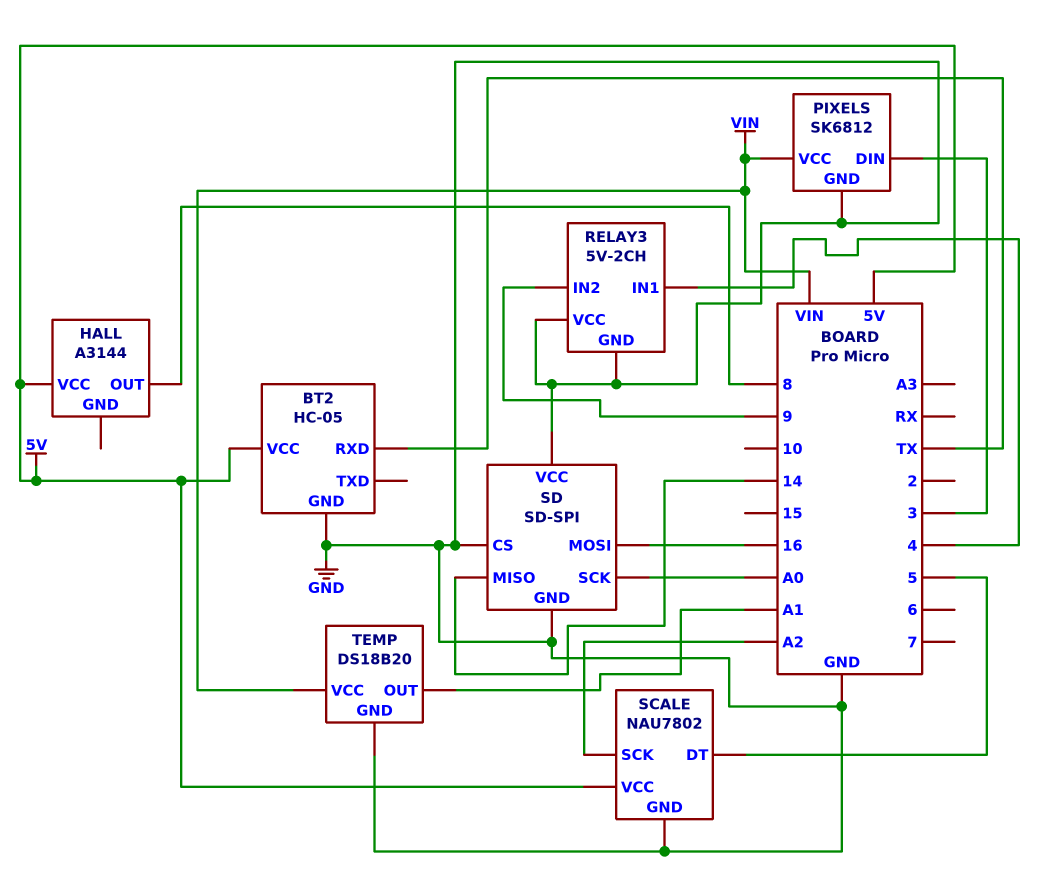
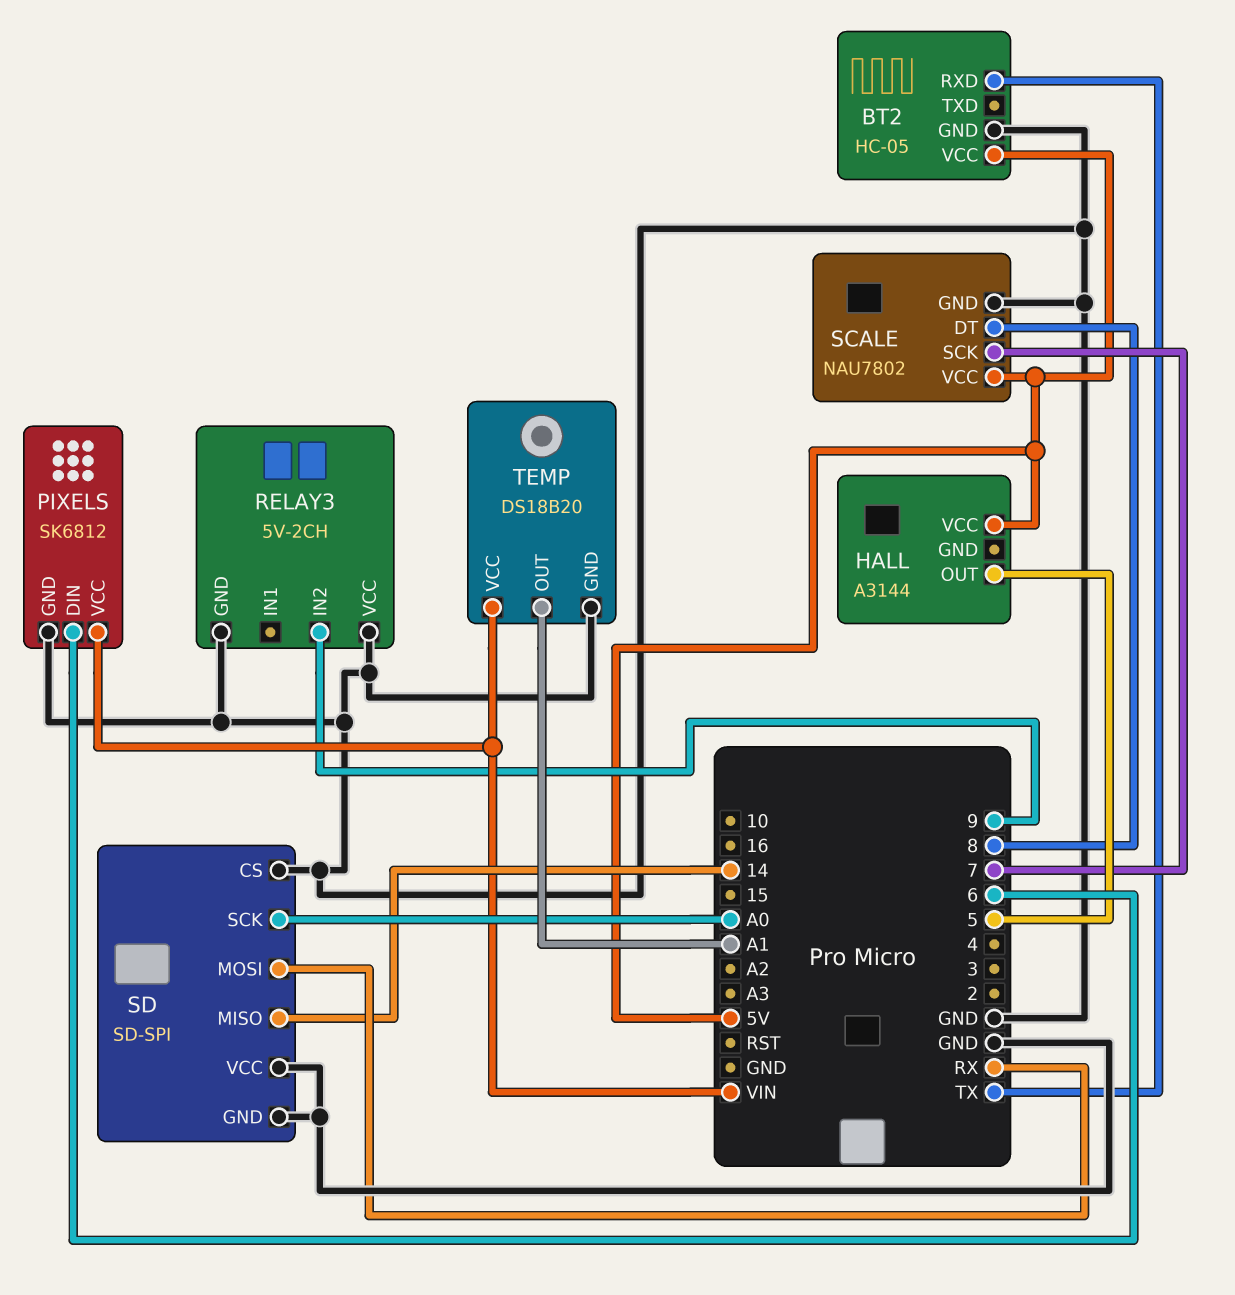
HALL pin OUT: 8 -> 5
PIXELS pin DIN: 3 -> 6
RELAY3 pin IN1: 4 -> none
SCALE pin DT: 5 -> 8
SCALE pin SCK: A2 -> 7
SD pin MOSI: 16 -> RX

